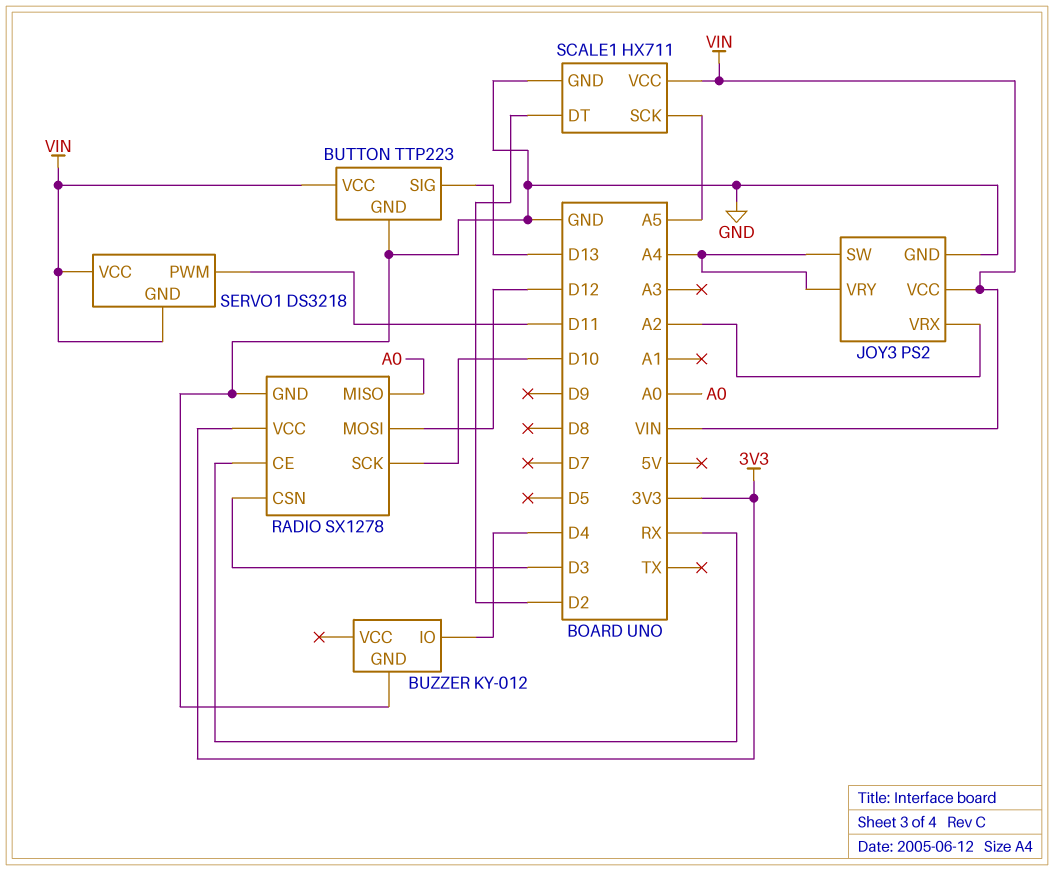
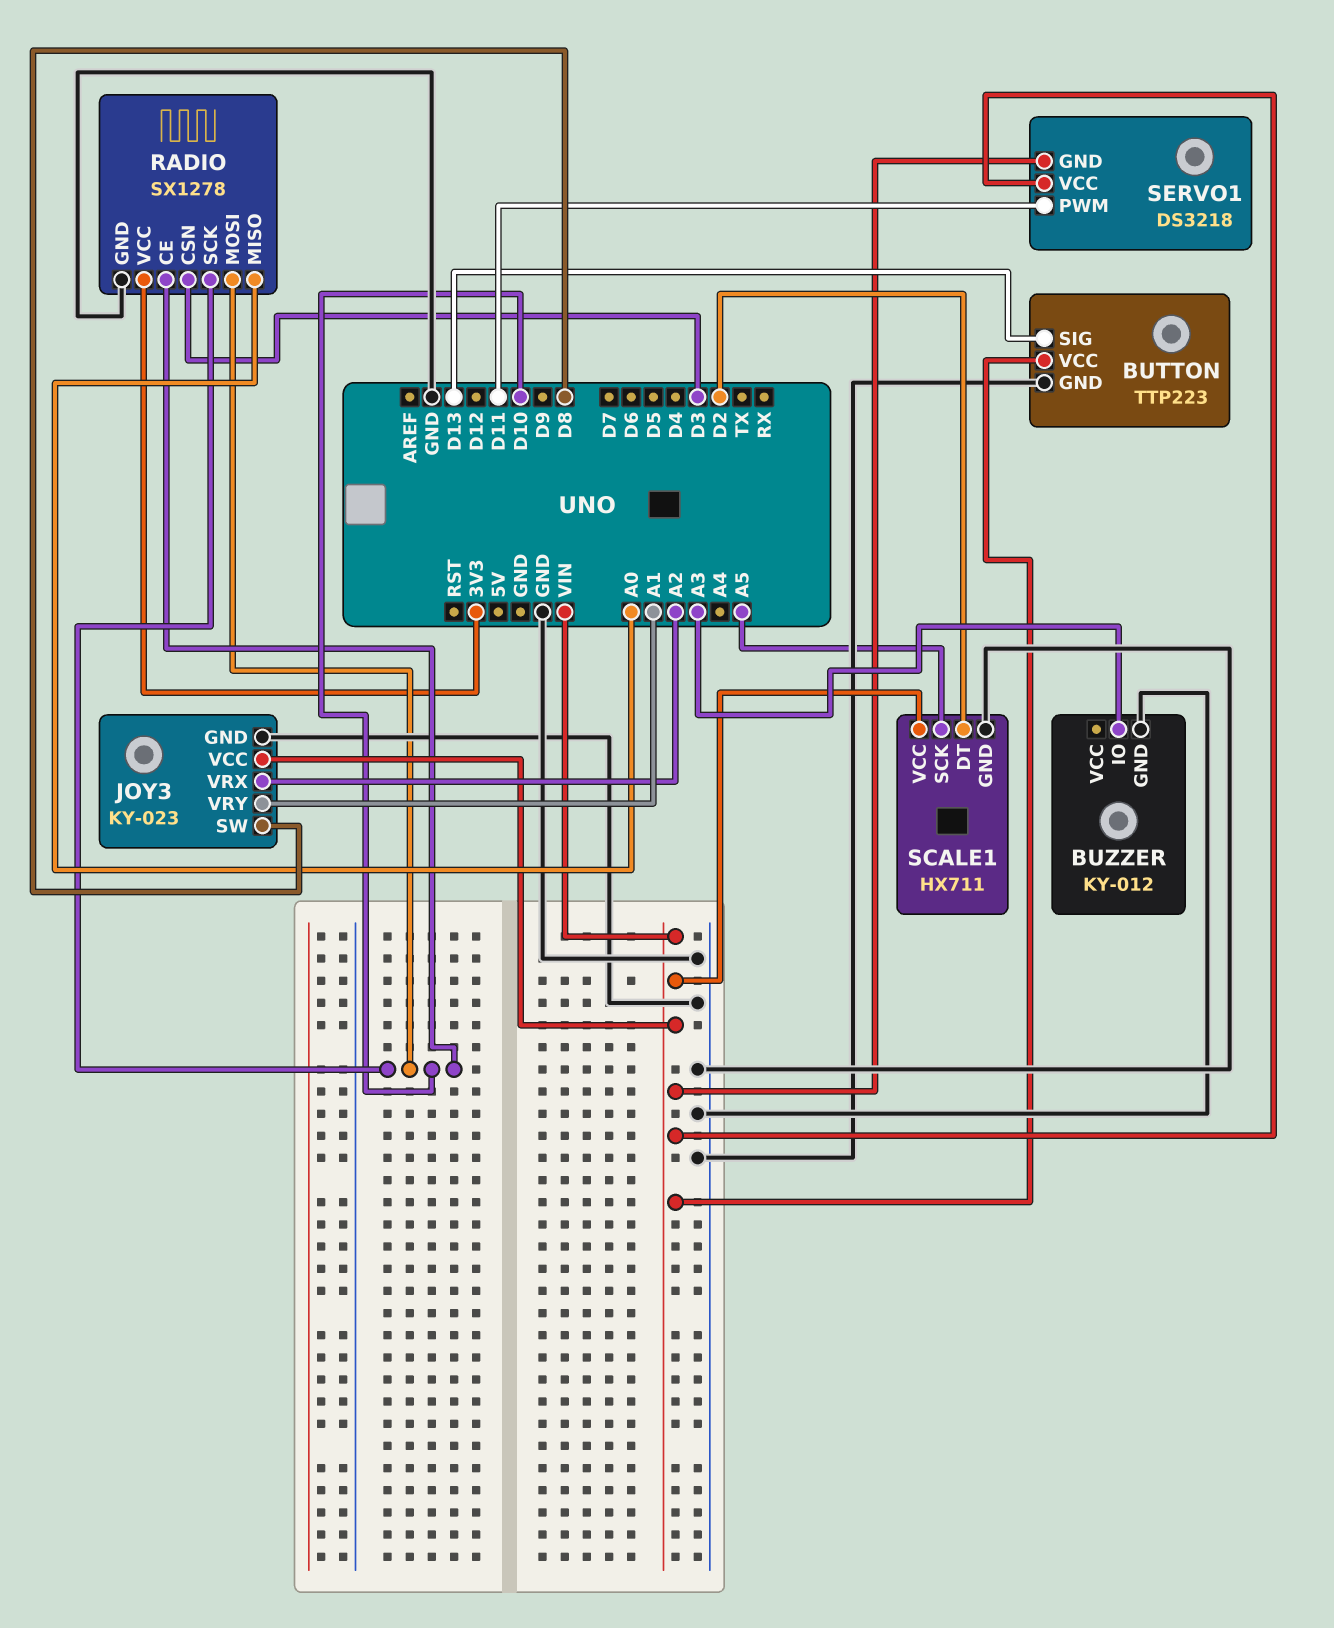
BUZZER pin IO: D4 -> A3
JOY3: PS2 -> KY-023
JOY3 pin SW: A4 -> D8
JOY3 pin VRY: A4 -> A1
RADIO pin CE: RX -> D10
RADIO pin MOSI: D12 -> D10

